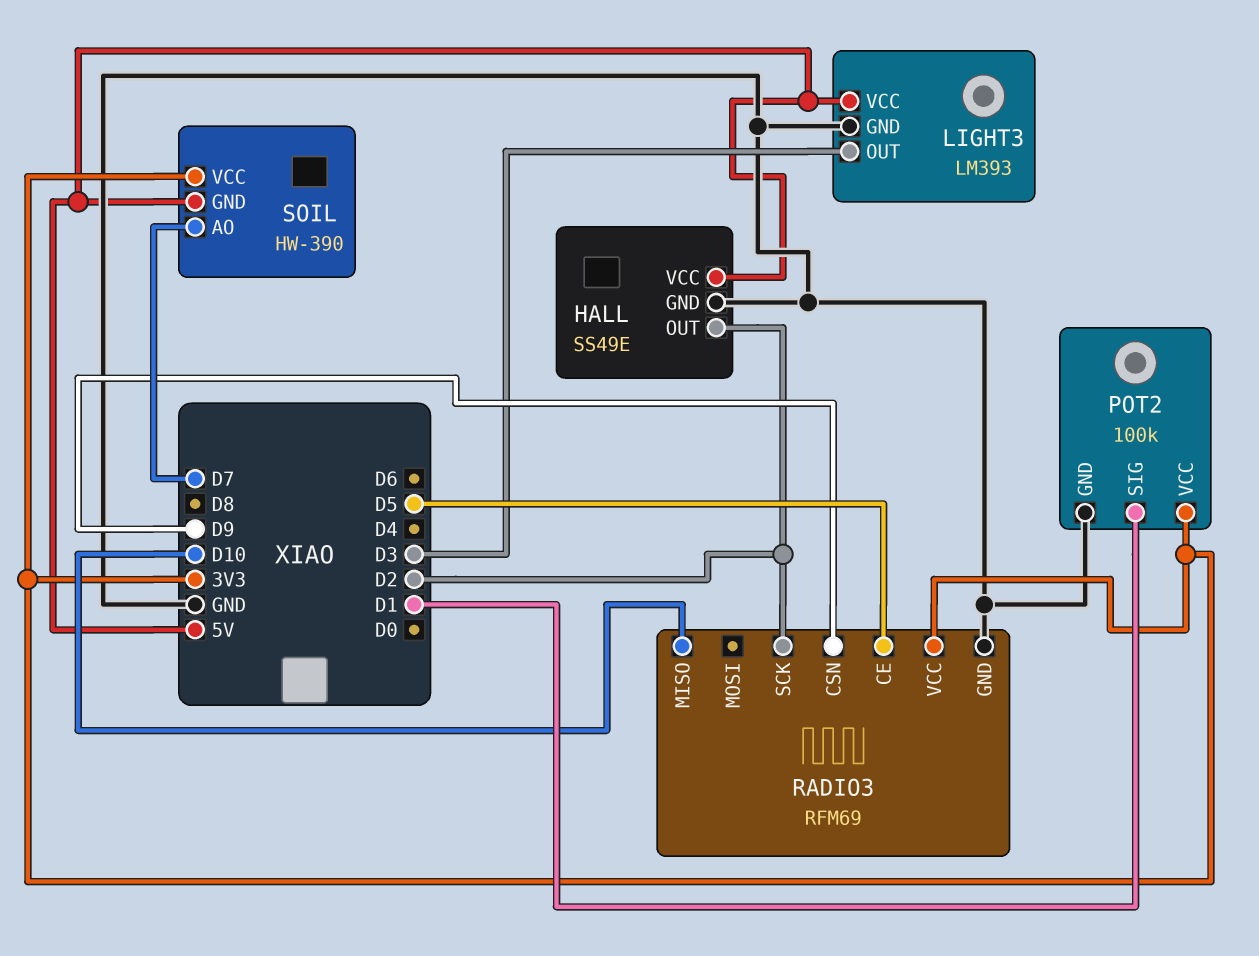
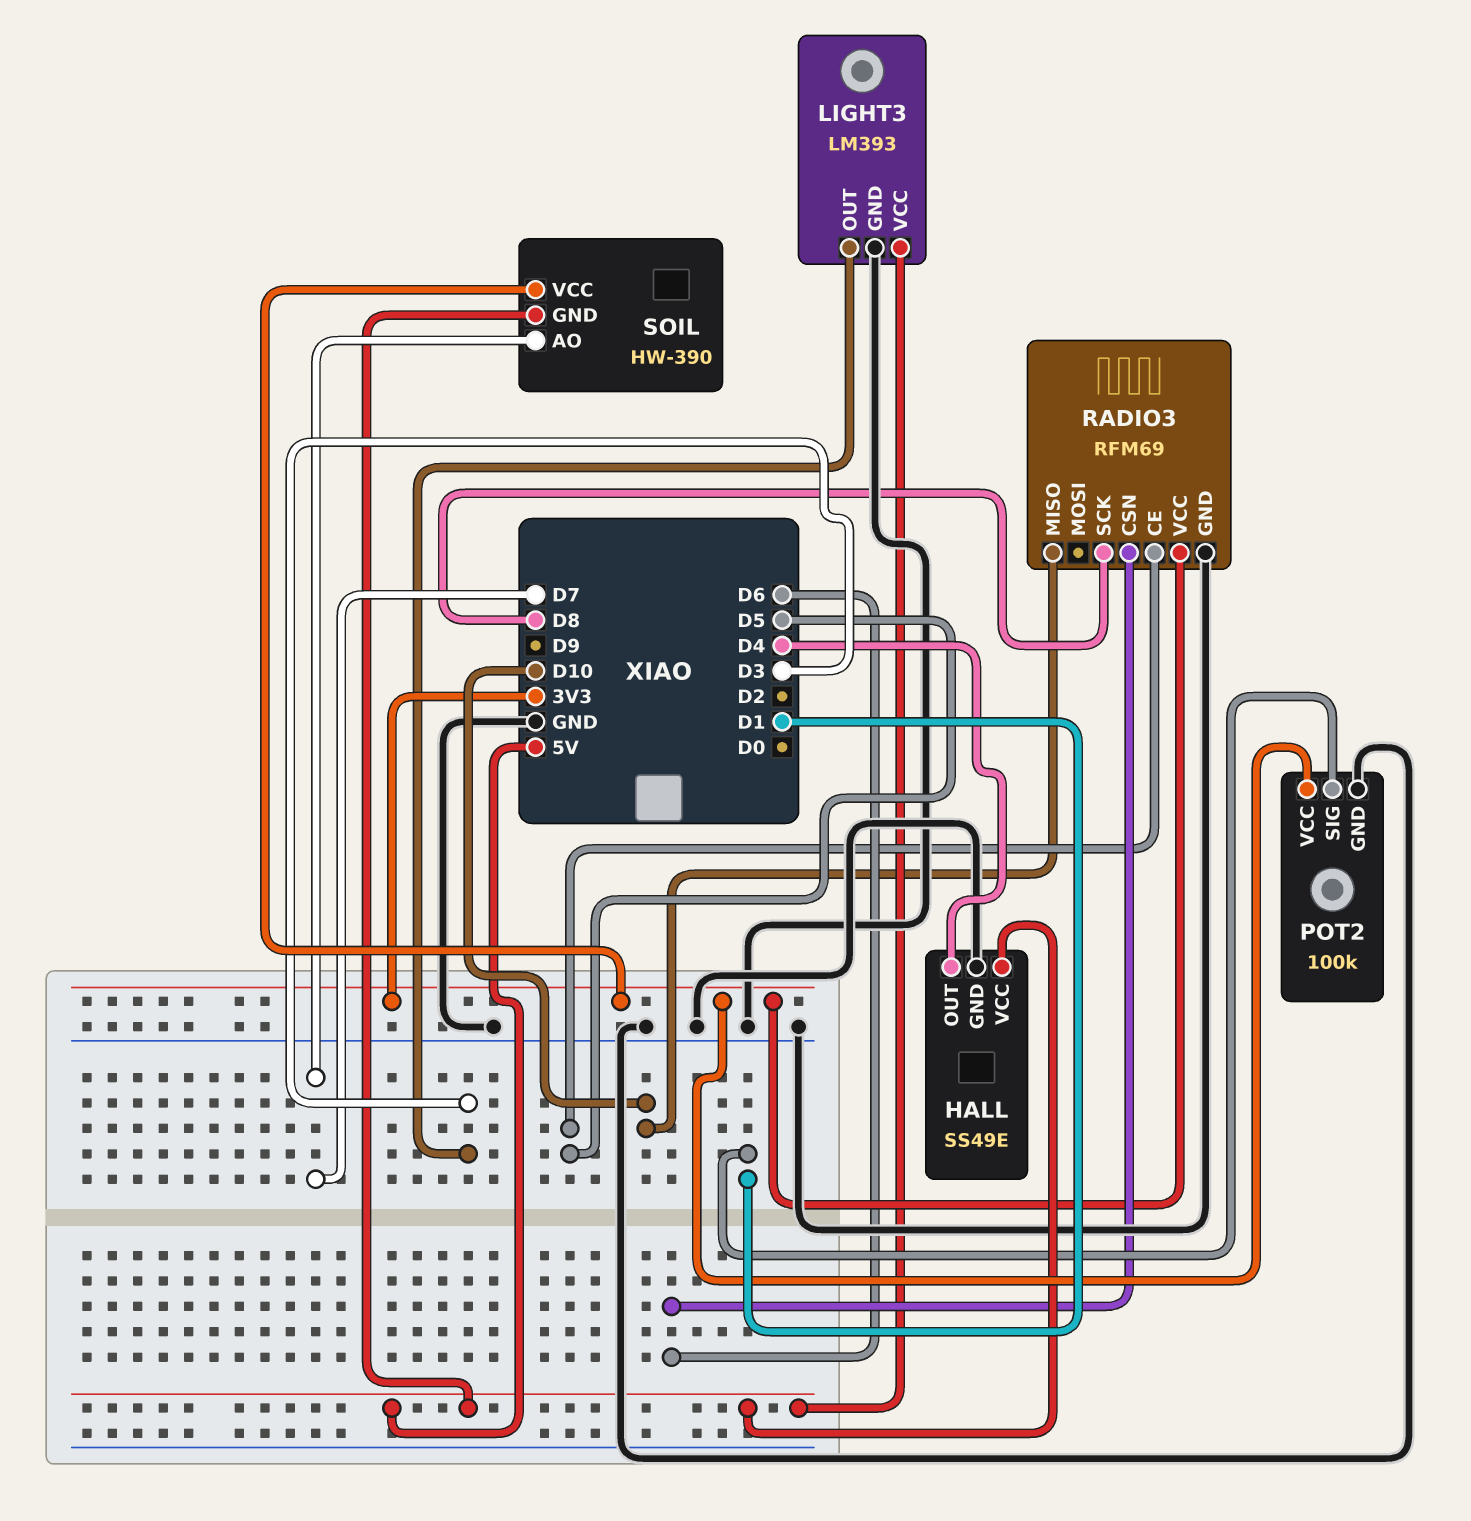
HALL pin OUT: D2 -> D4
RADIO3 pin CSN: D9 -> D6
RADIO3 pin SCK: D2 -> D8

